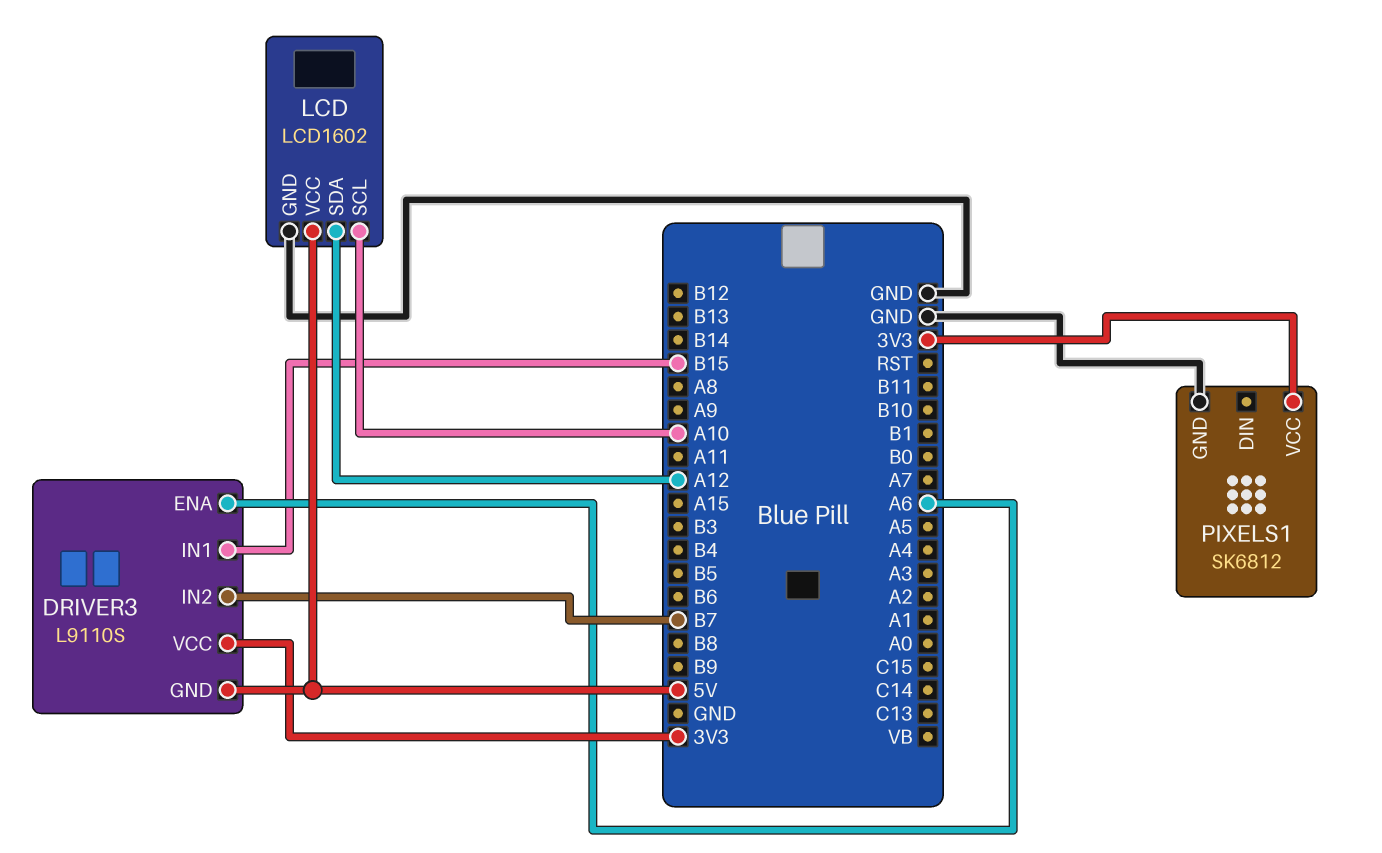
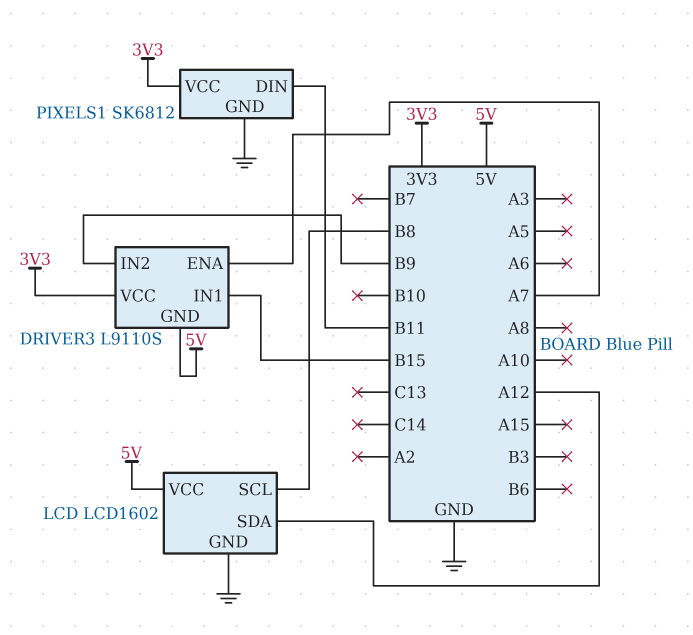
DRIVER3 pin ENA: A6 -> A7
DRIVER3 pin IN2: B7 -> B9
LCD pin SCL: A10 -> B8
PIXELS1 pin DIN: none -> B11

